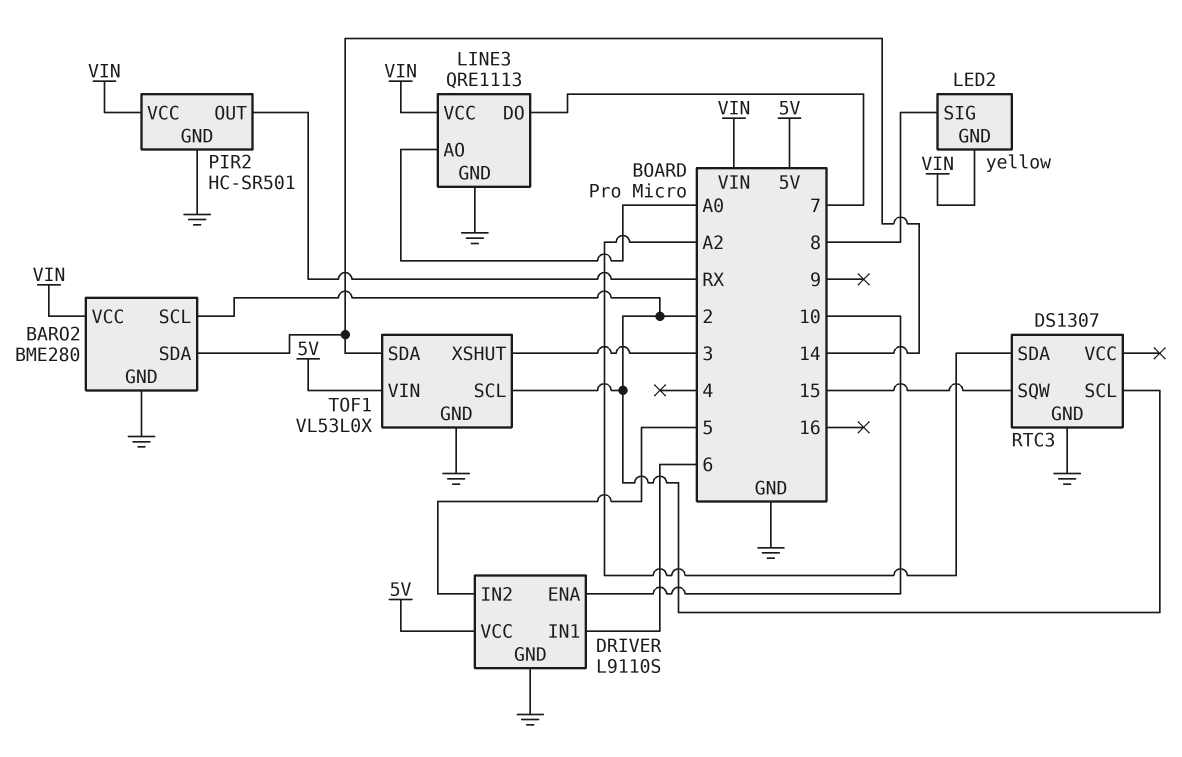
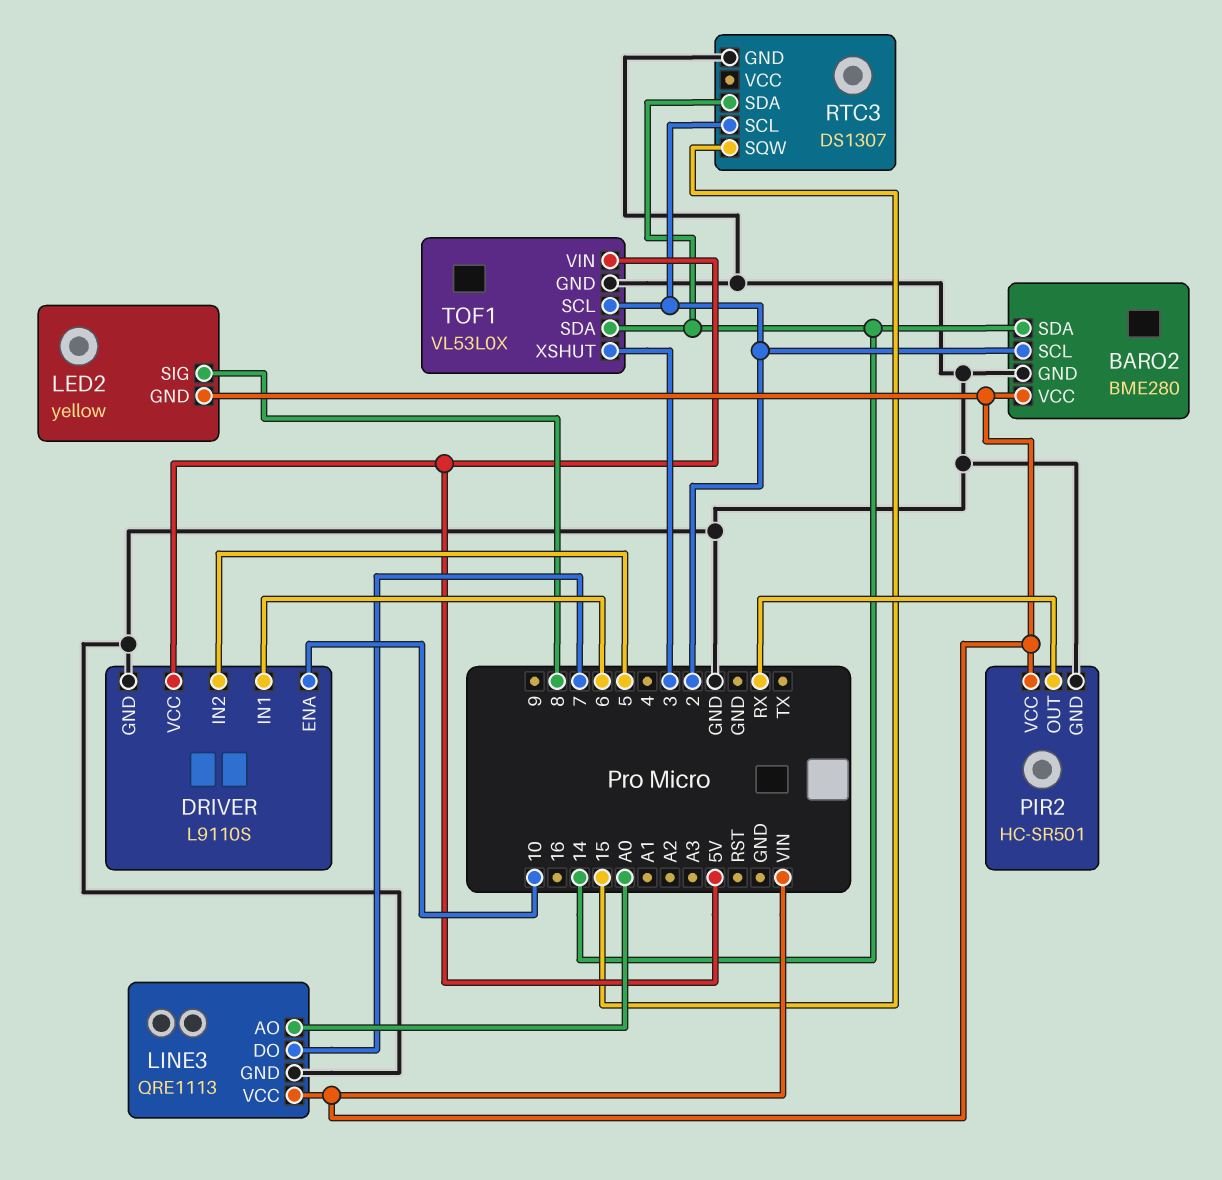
RTC3 pin SDA: A2 -> 14

